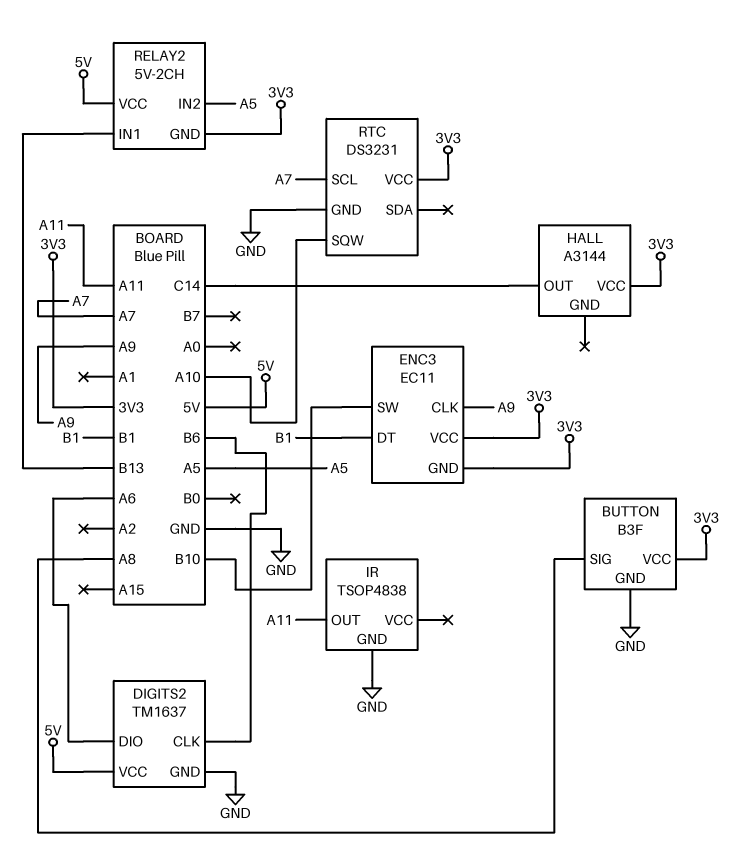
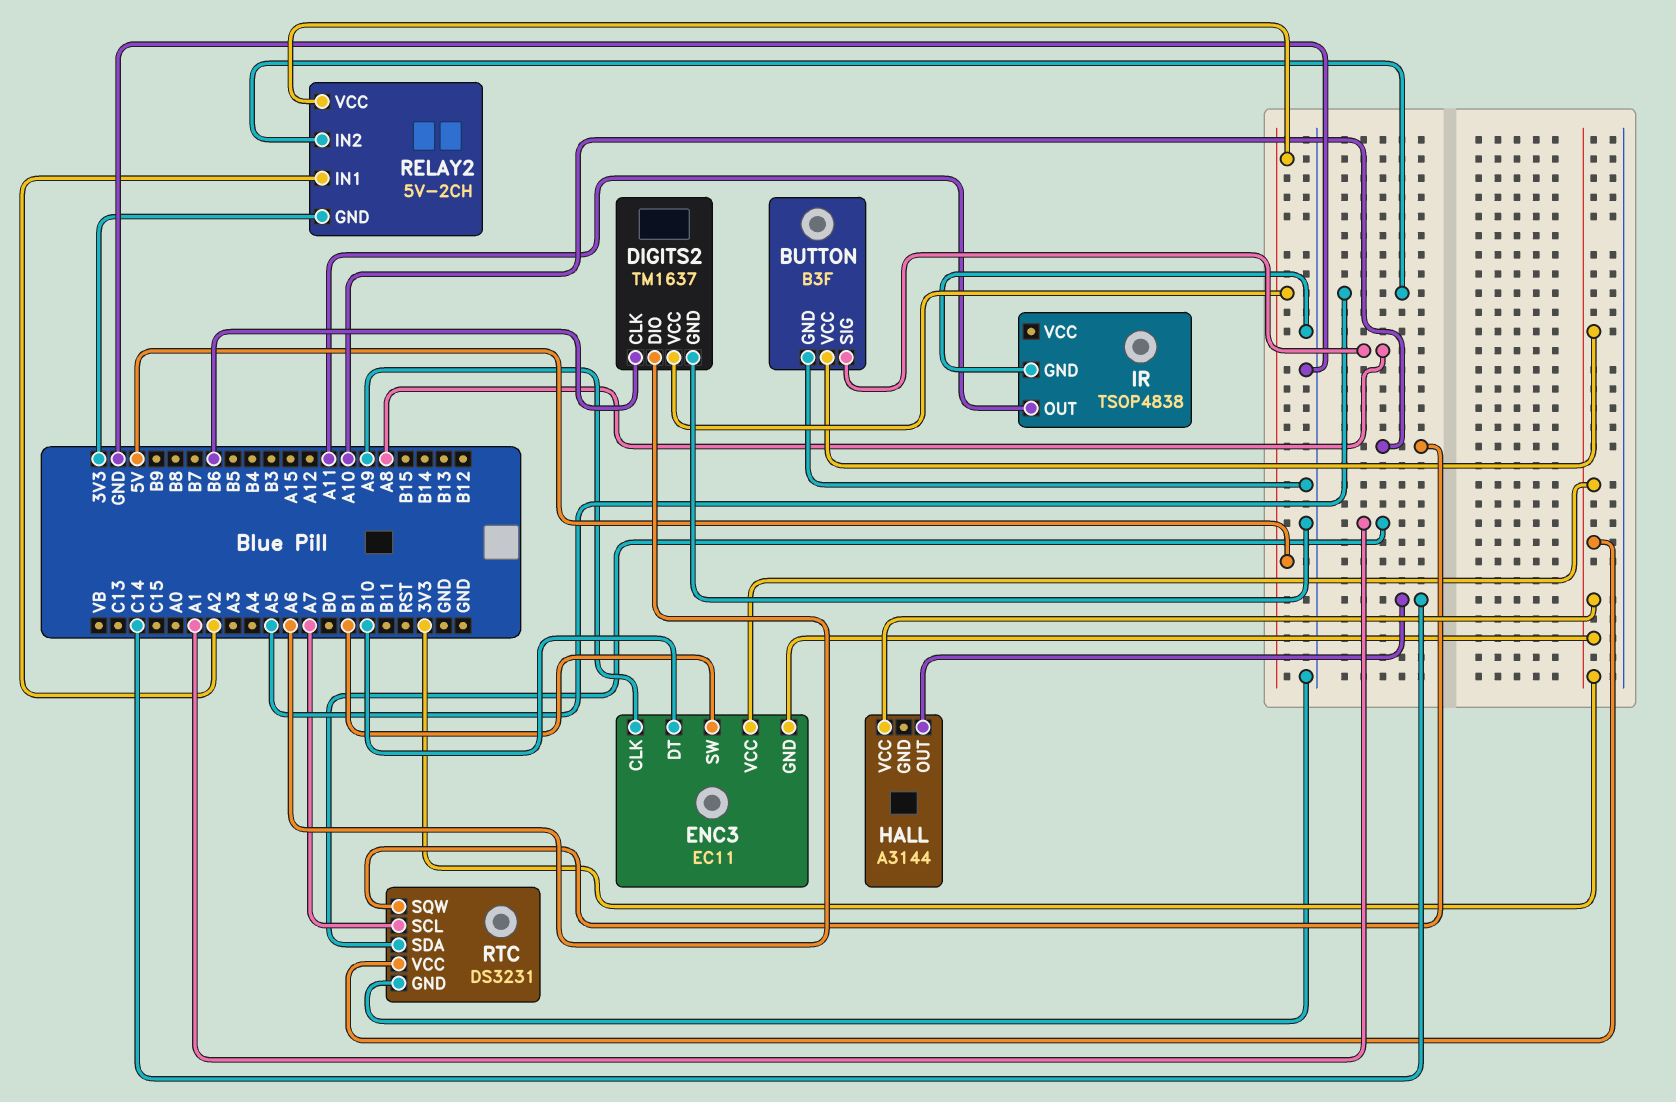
ENC3 pin DT: B1 -> B10
ENC3 pin SW: B10 -> B1
RELAY2 pin IN1: B13 -> A2
RTC pin SDA: none -> A1

